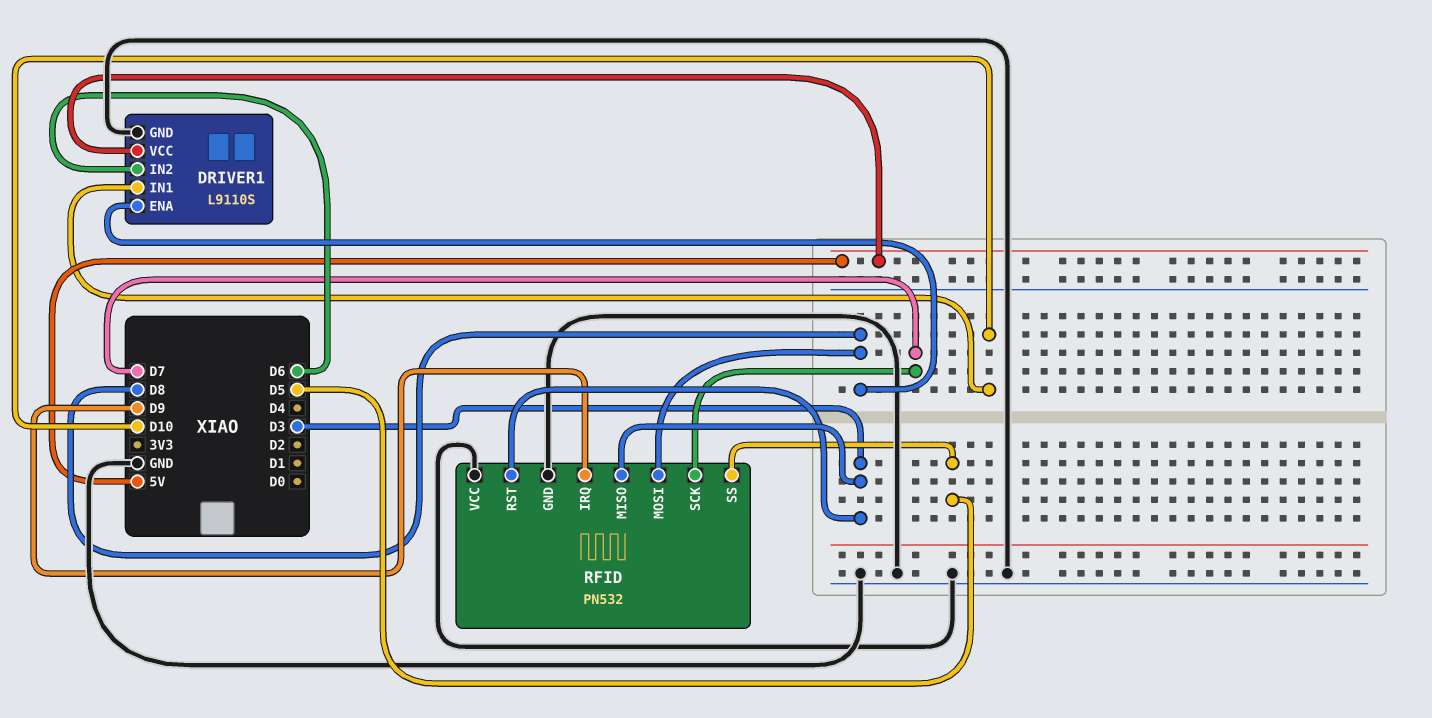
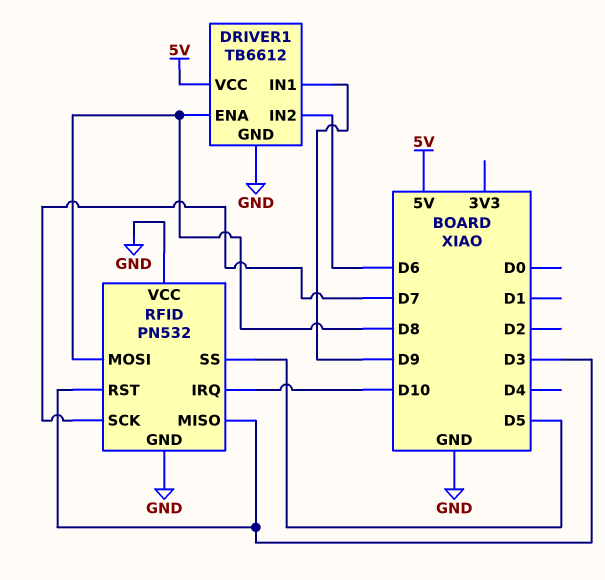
DRIVER1: L9110S -> TB6612
DRIVER1 pin IN1: D10 -> D9
RFID pin IRQ: D9 -> D10

